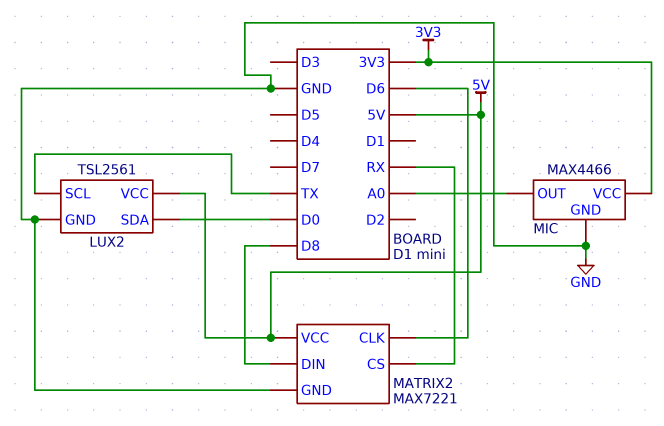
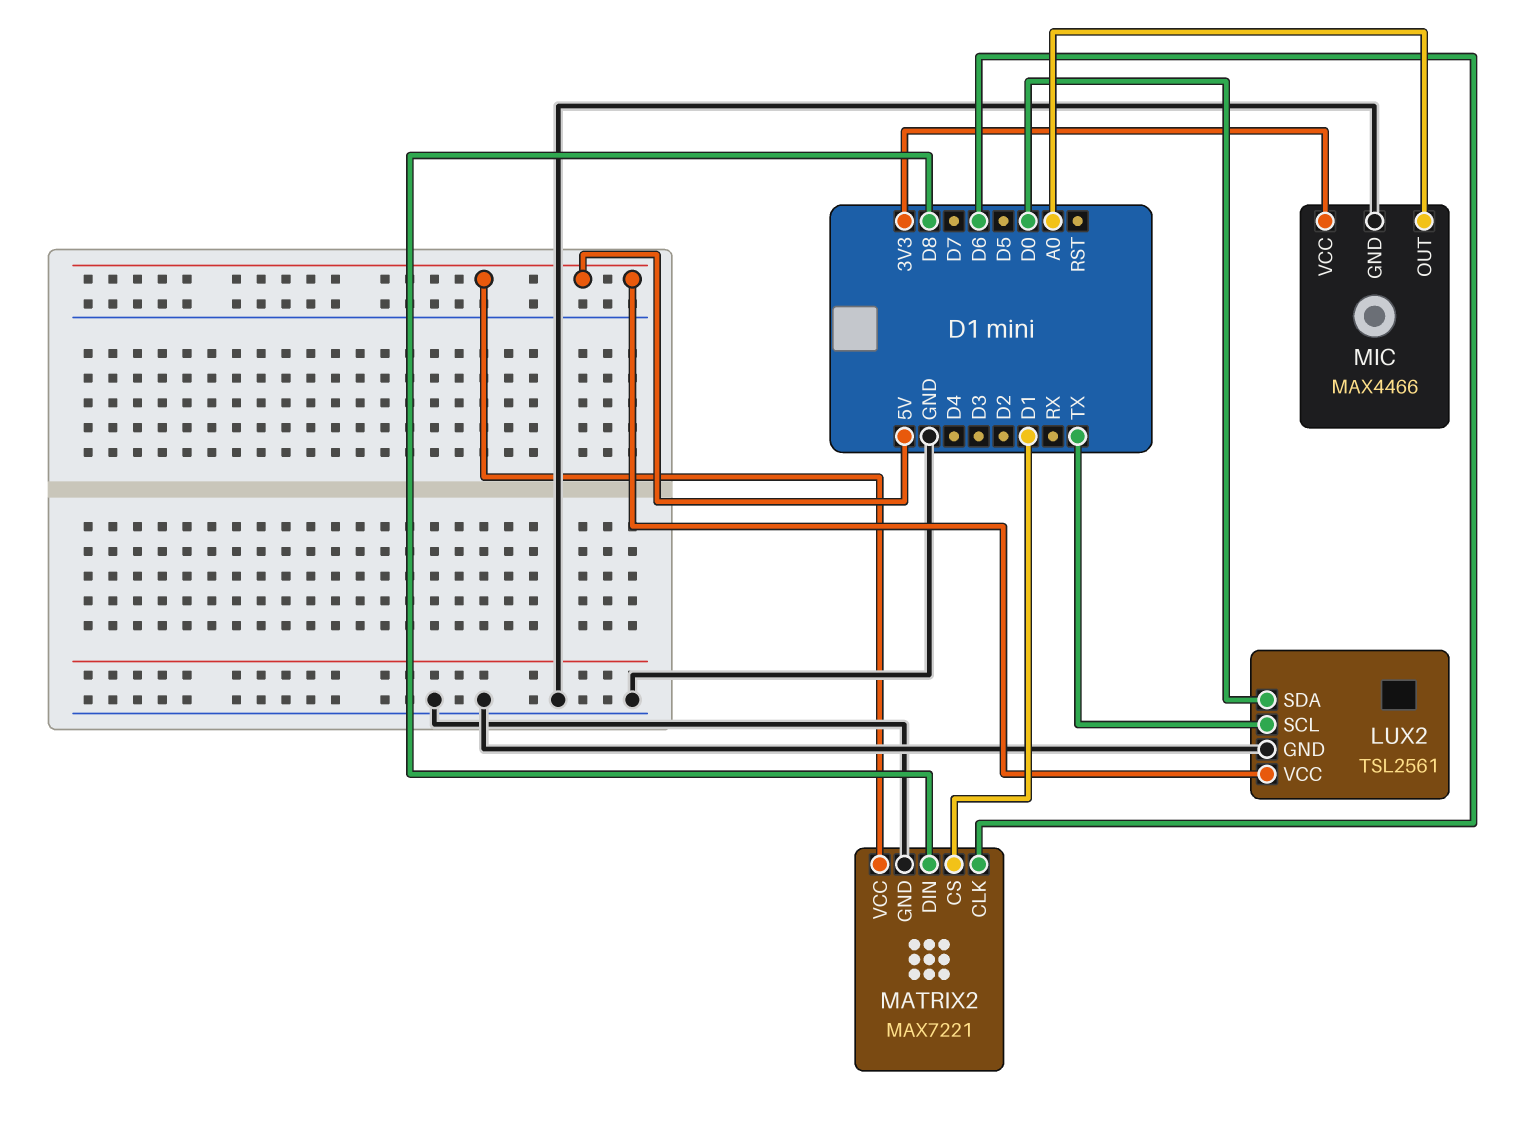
MATRIX2 pin CS: RX -> D1

